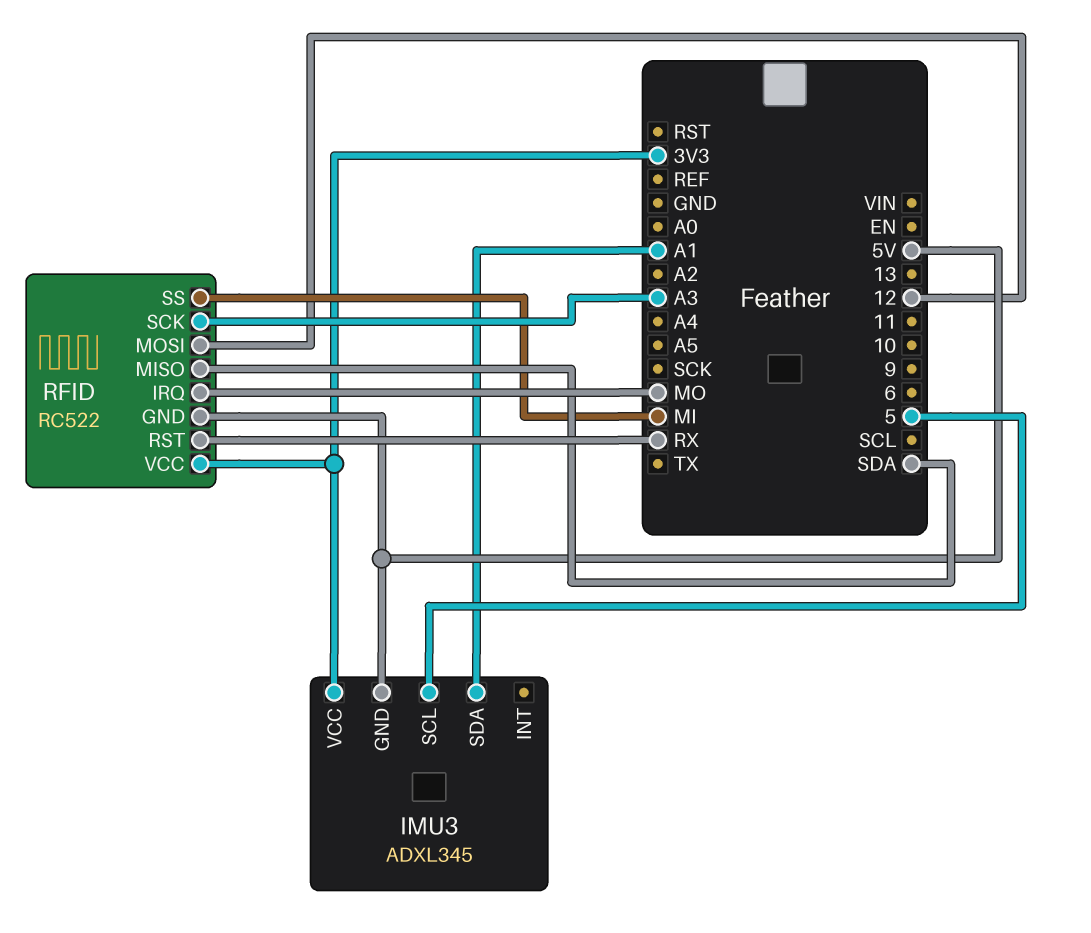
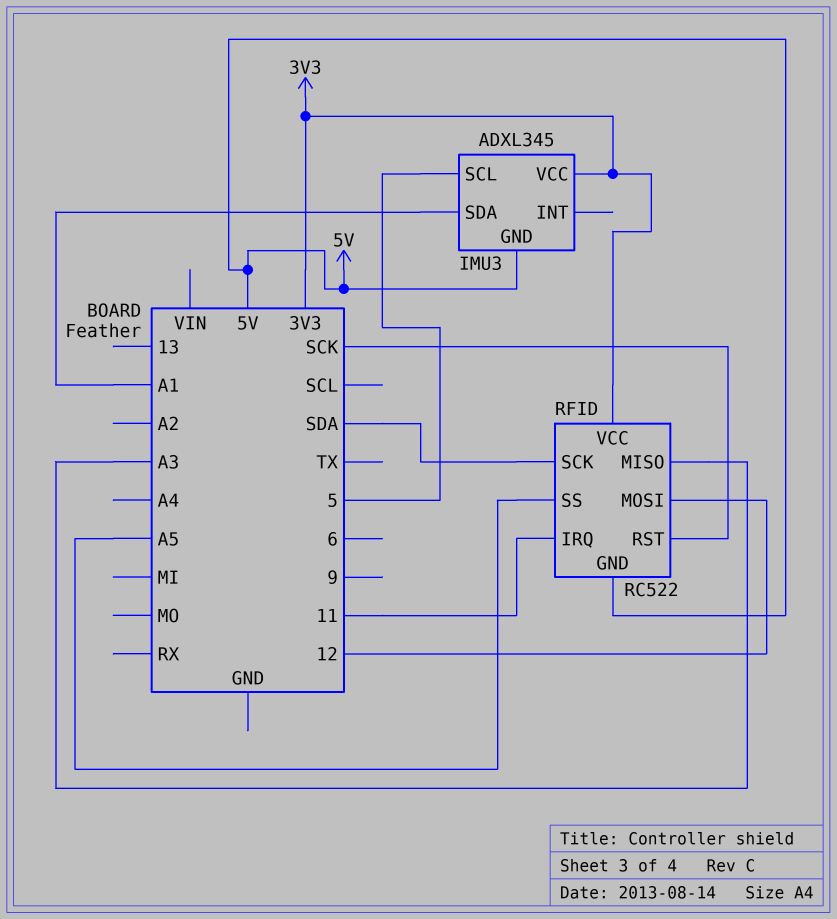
RFID pin IRQ: MO -> 11
RFID pin MISO: SDA -> A3
RFID pin RST: RX -> SCK
RFID pin SCK: A3 -> SDA
RFID pin SS: MI -> A5

